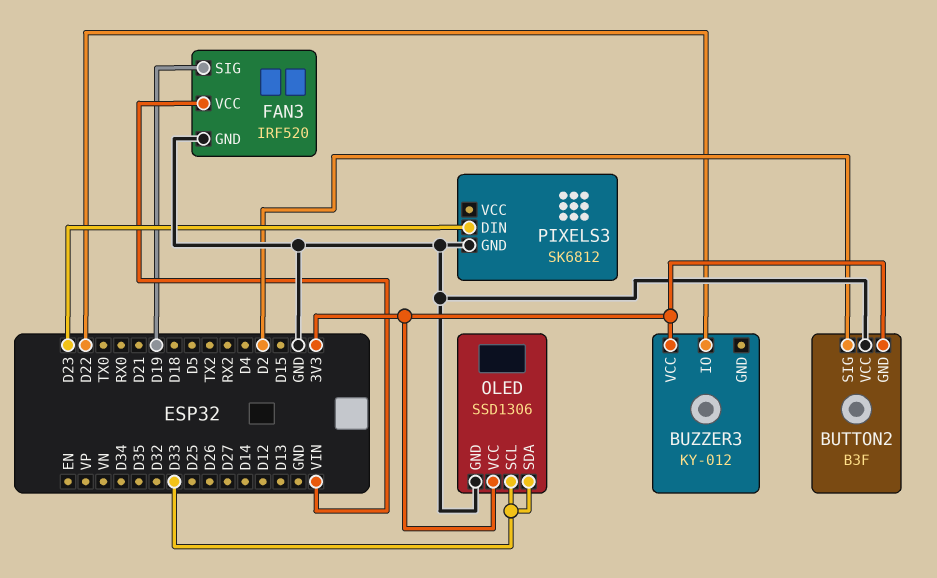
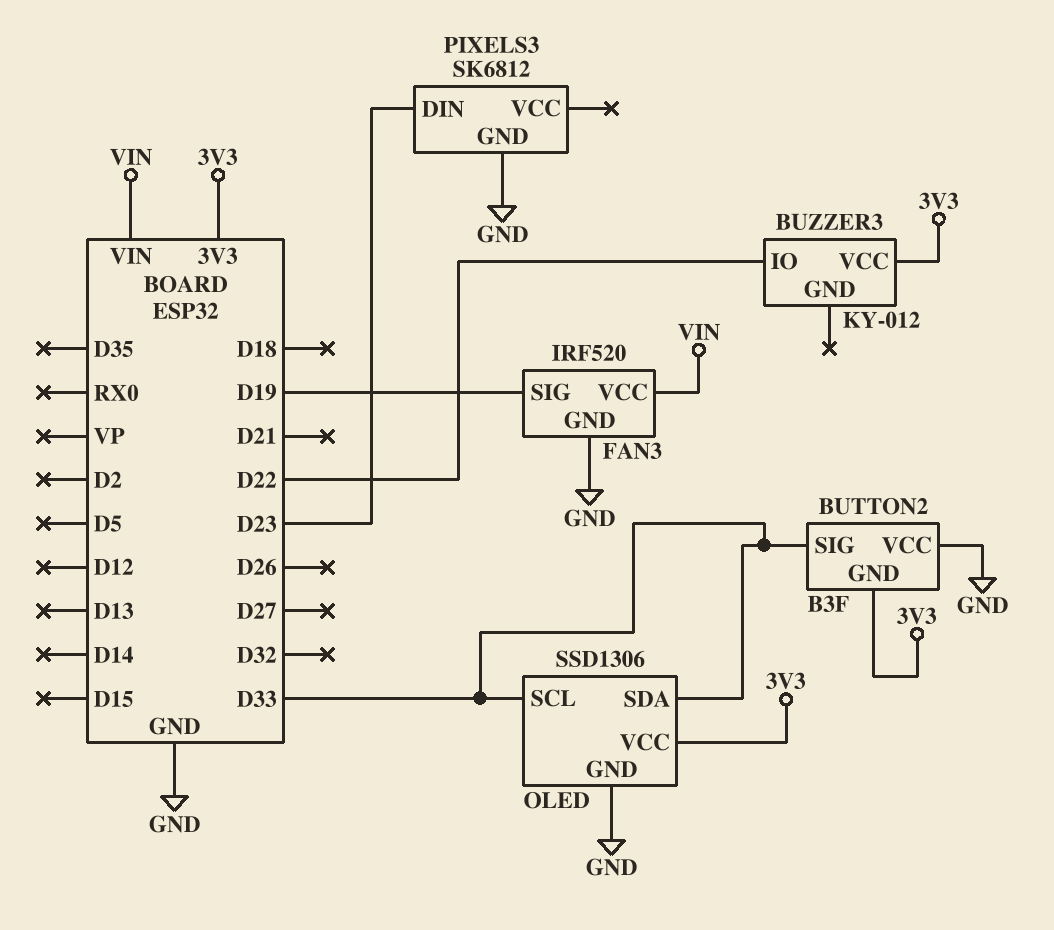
BUTTON2 pin SIG: D2 -> D33

